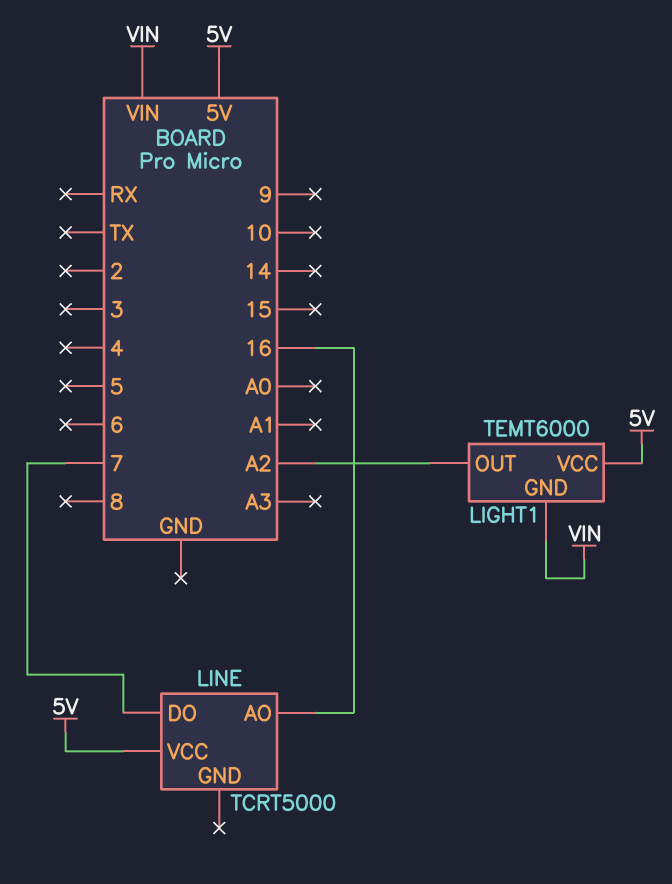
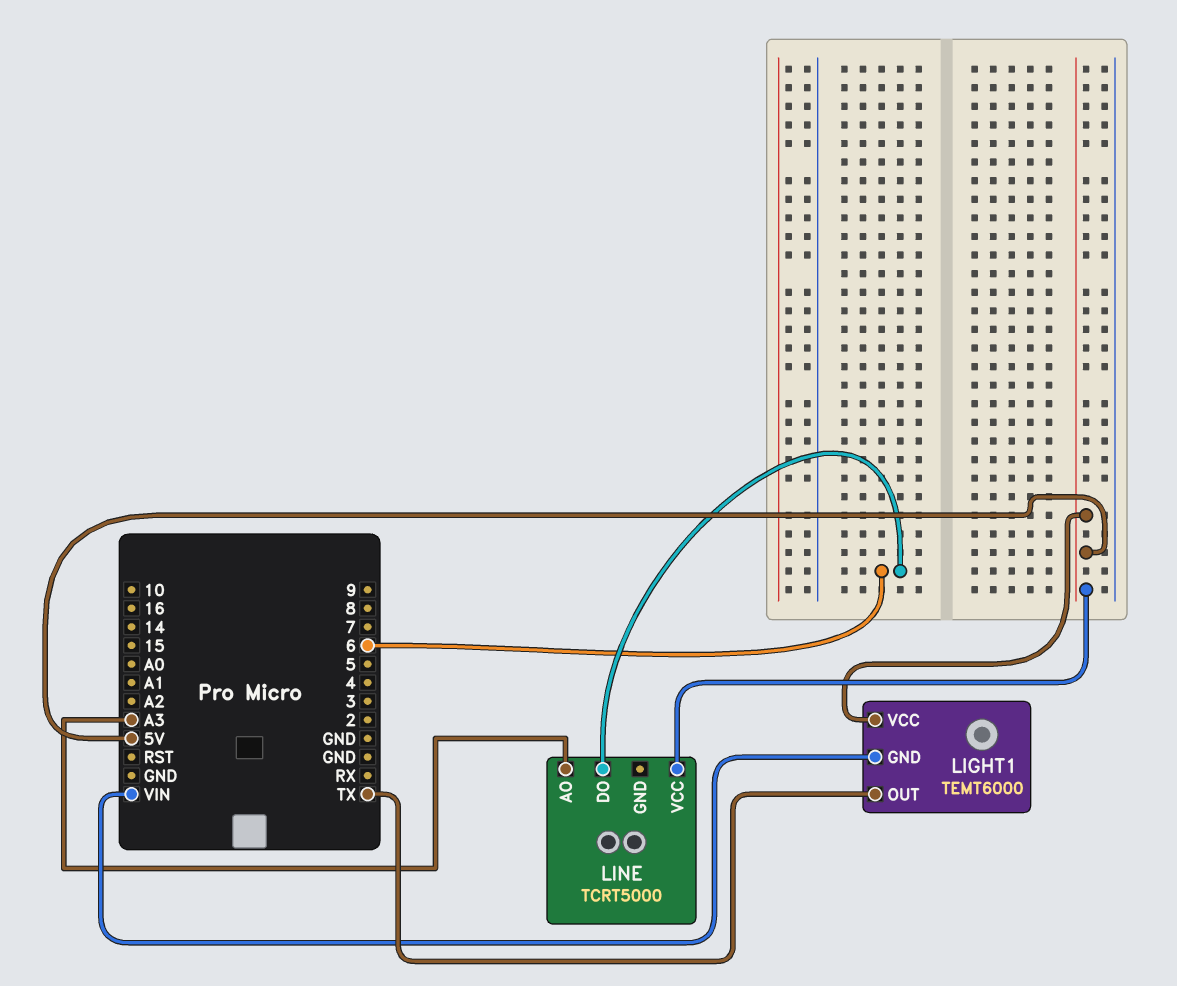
LIGHT1 pin OUT: A2 -> TX
LINE pin AO: 16 -> A3
LINE pin DO: 7 -> 6

